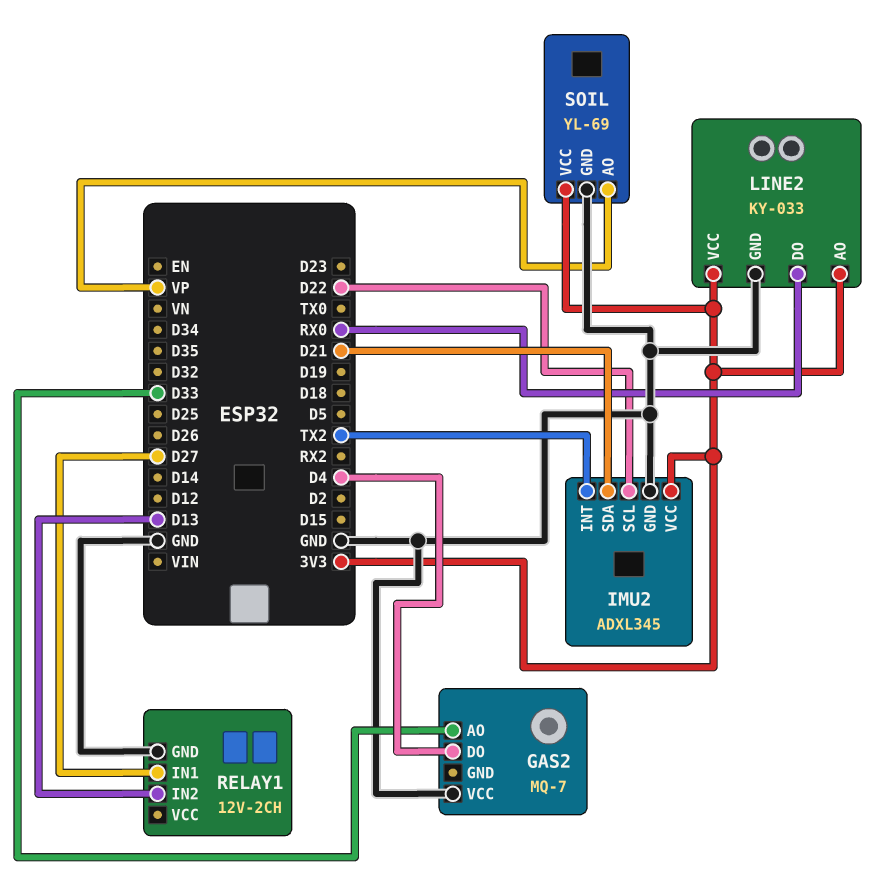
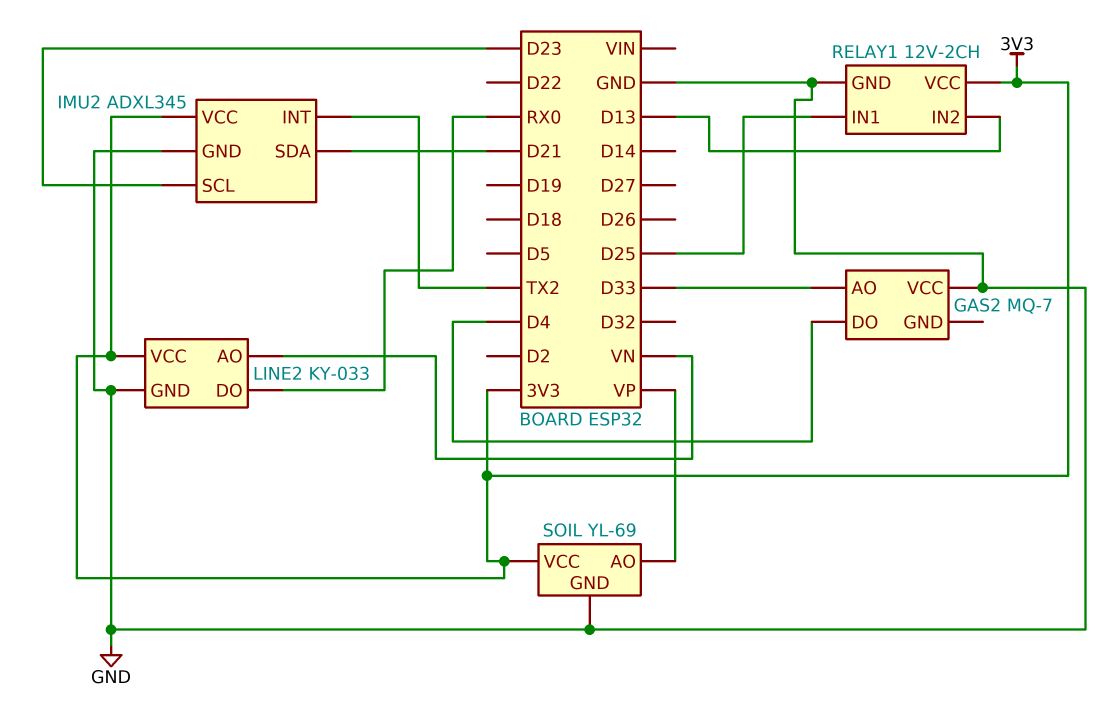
IMU2 pin SCL: D22 -> D23
LINE2 pin AO: 3V3 -> VN
RELAY1 pin IN1: D27 -> D25
RELAY1 pin VCC: none -> 3V3

